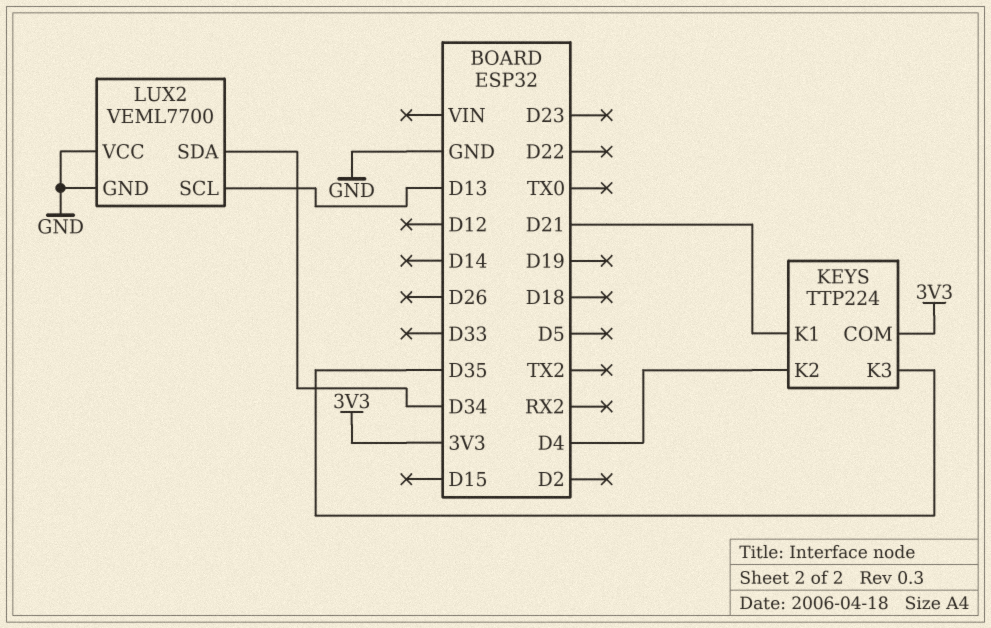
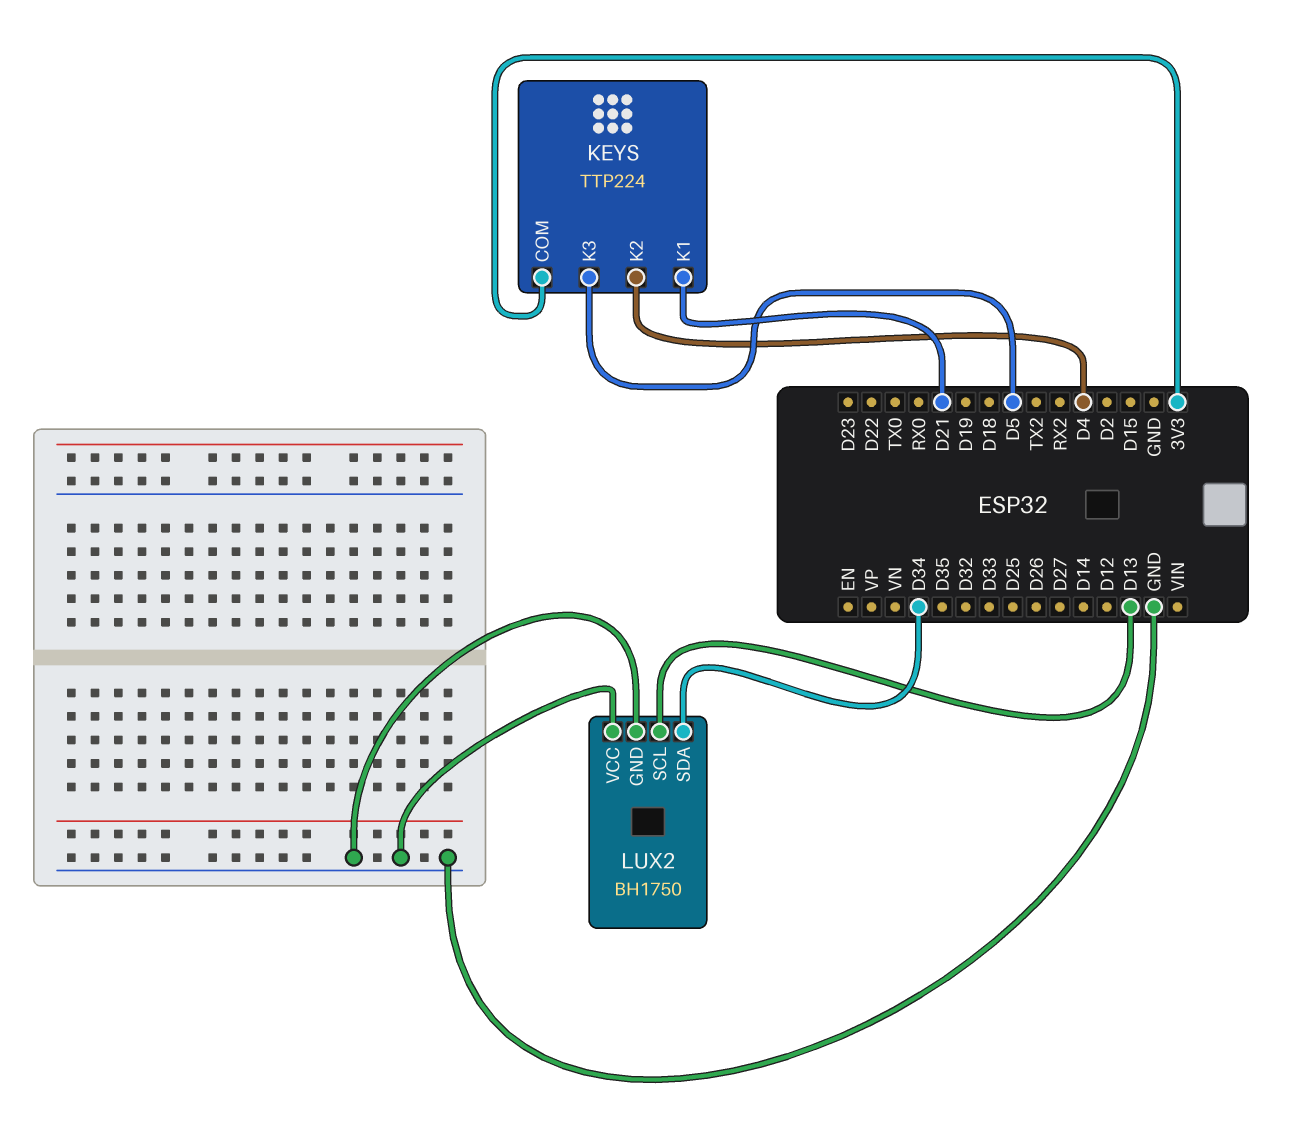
KEYS pin K3: D35 -> D5
LUX2: VEML7700 -> BH1750

